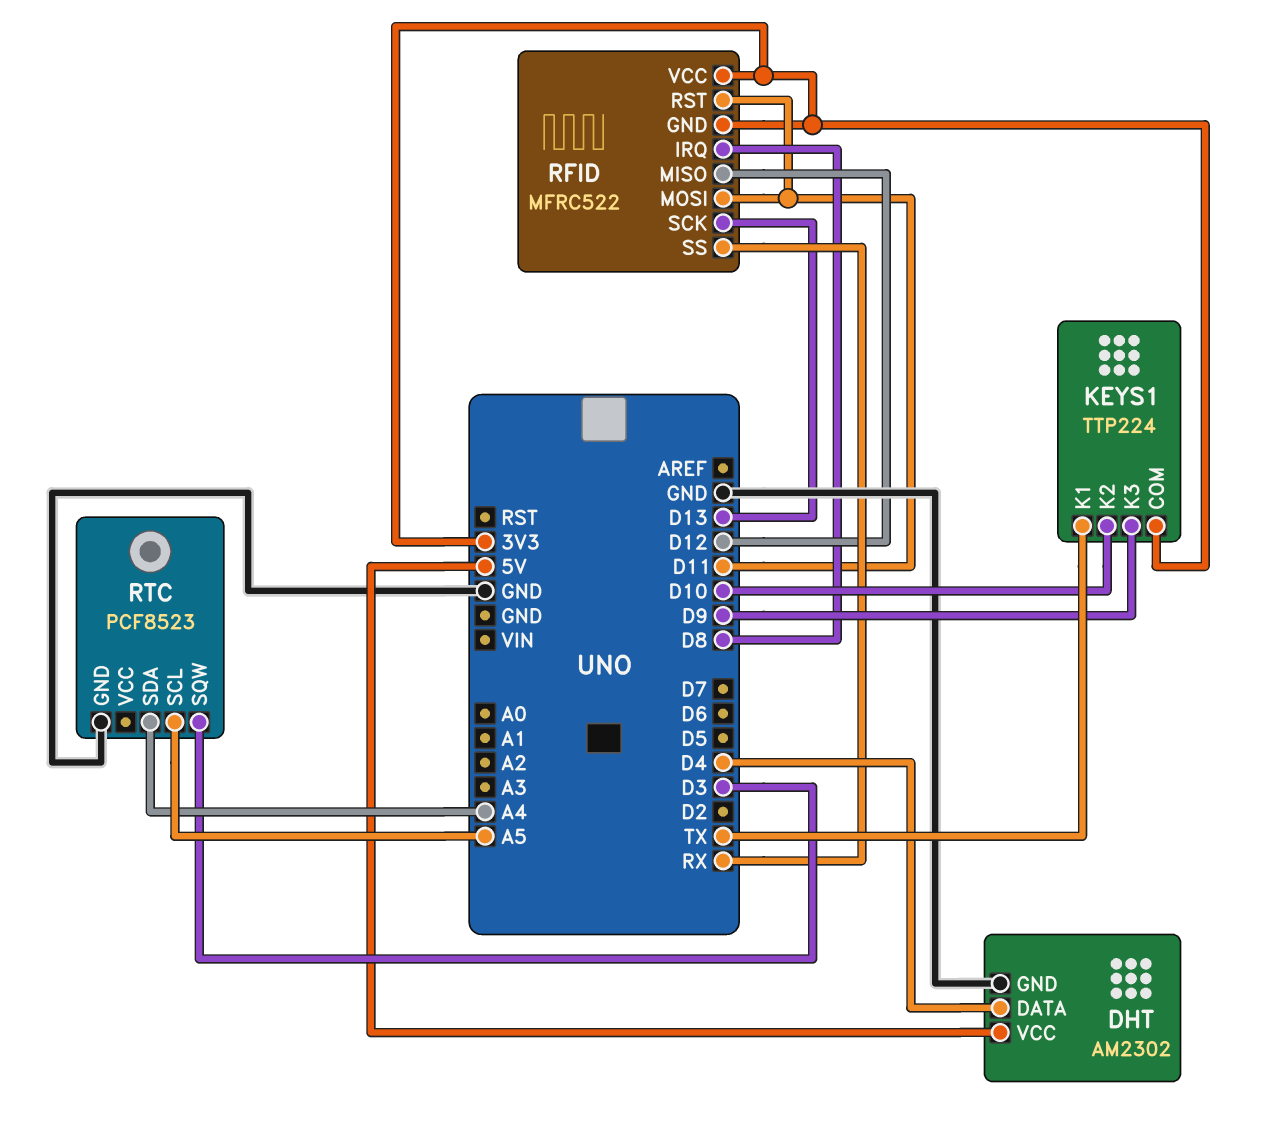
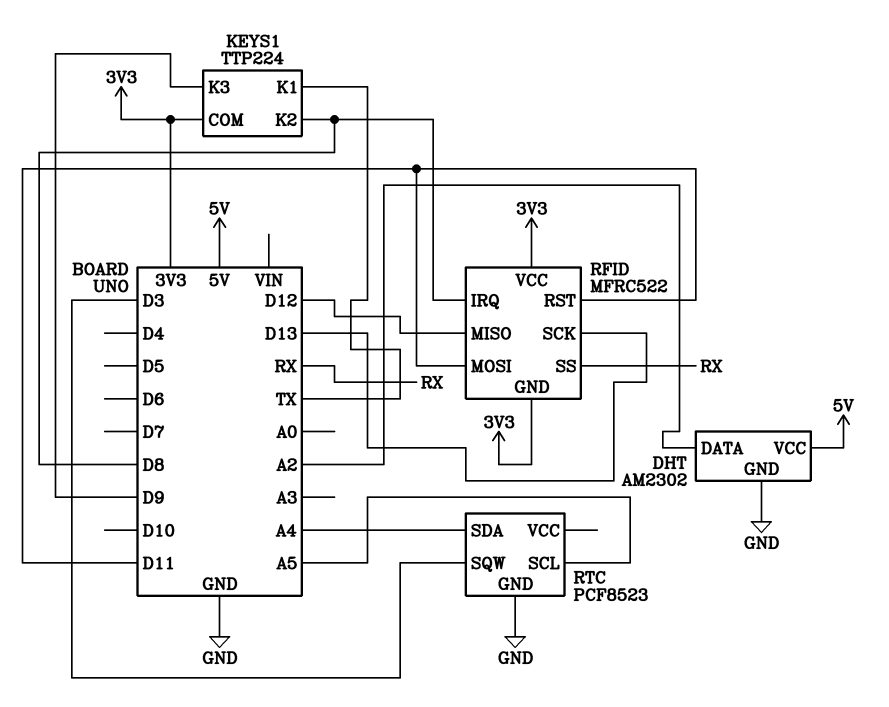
DHT pin DATA: D4 -> A2
KEYS1 pin K2: D10 -> D8

